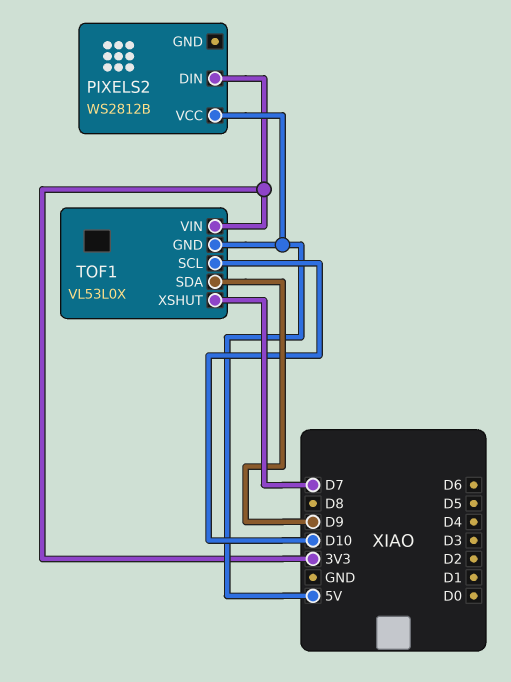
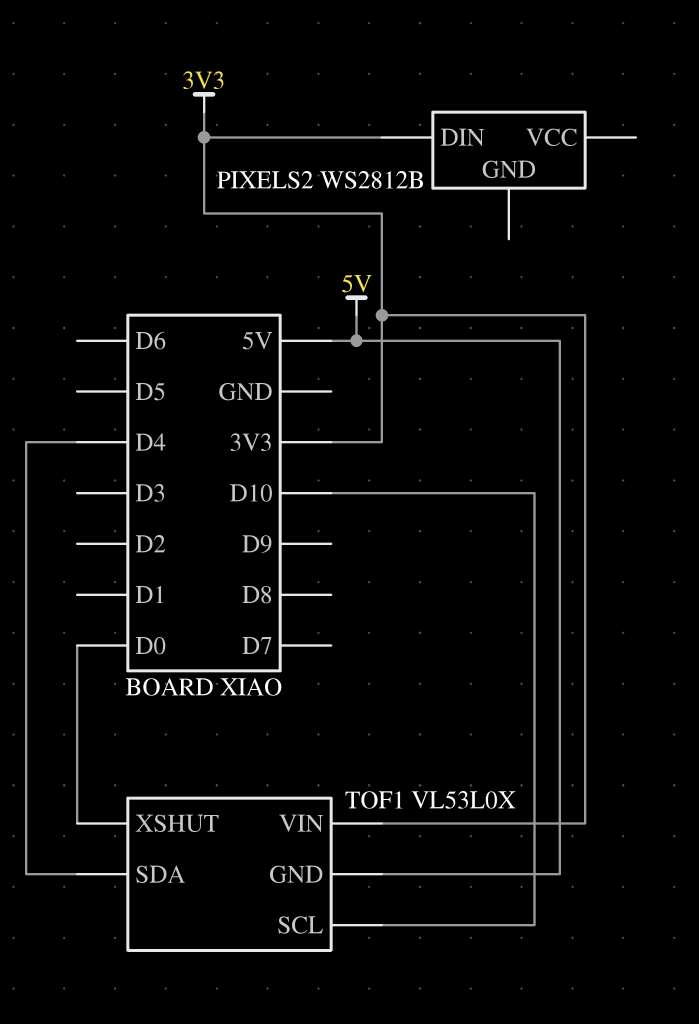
PIXELS2 pin VCC: 5V -> none
TOF1 pin SDA: D9 -> D4
TOF1 pin XSHUT: D7 -> D0

